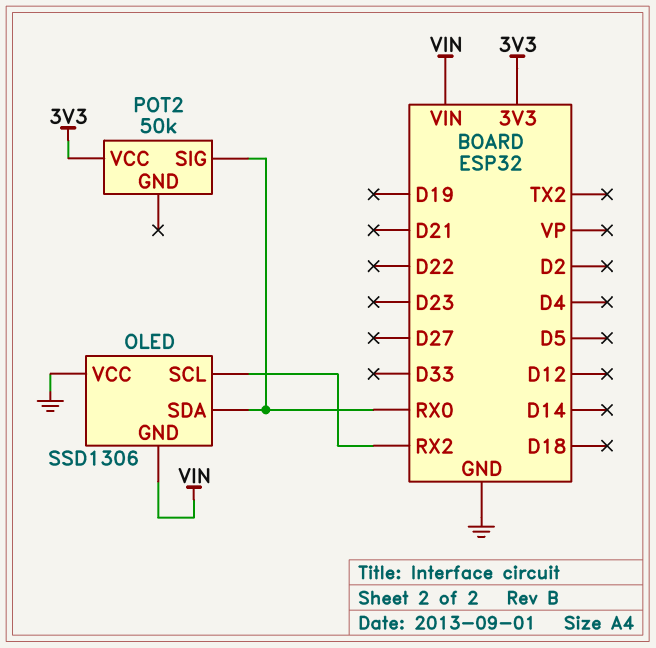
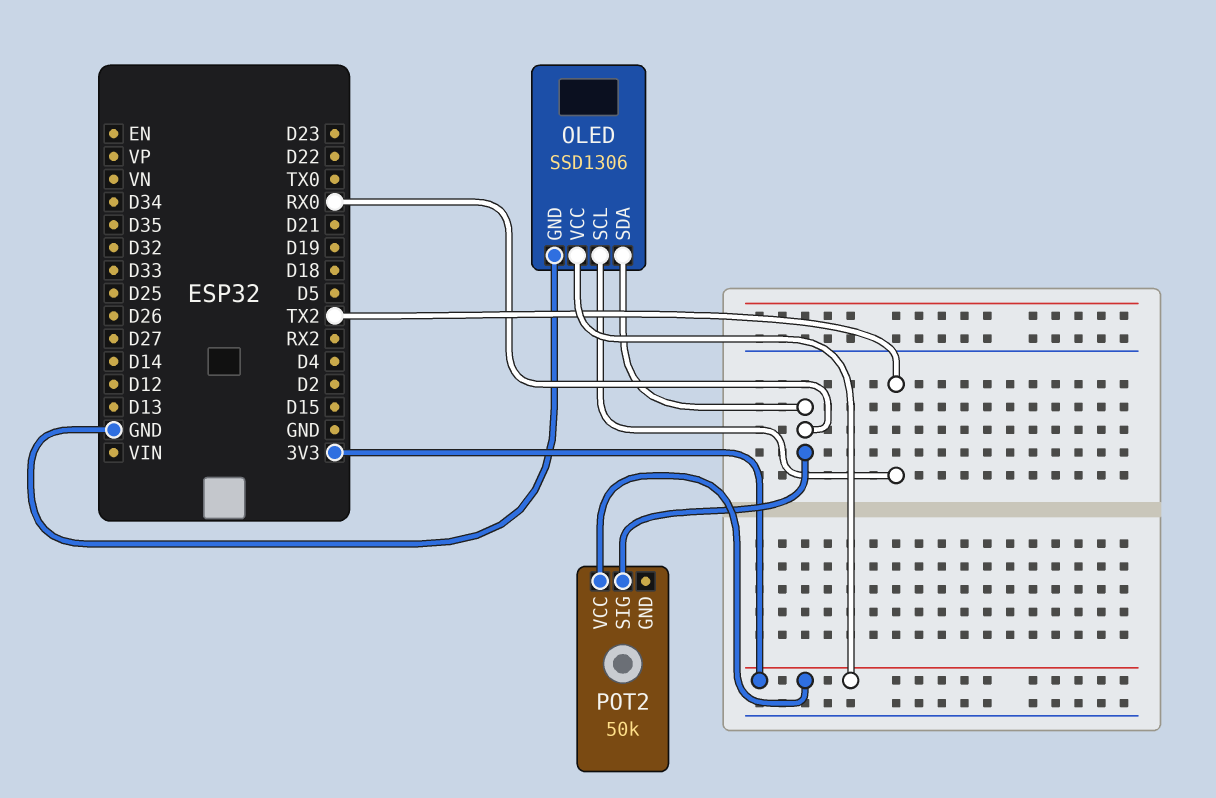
OLED pin GND: VIN -> GND
OLED pin SCL: RX2 -> TX2
OLED pin VCC: GND -> 3V3

